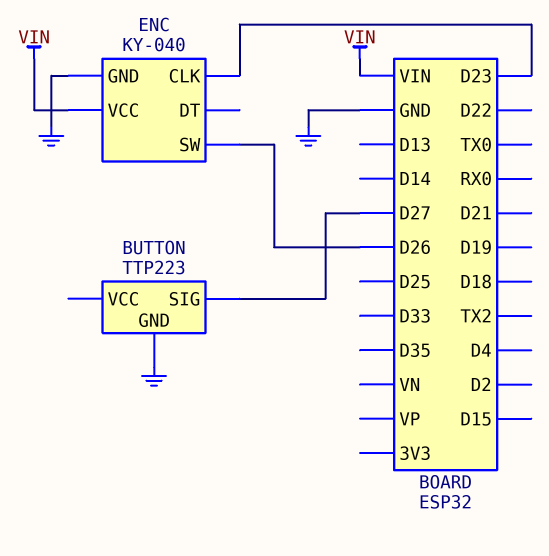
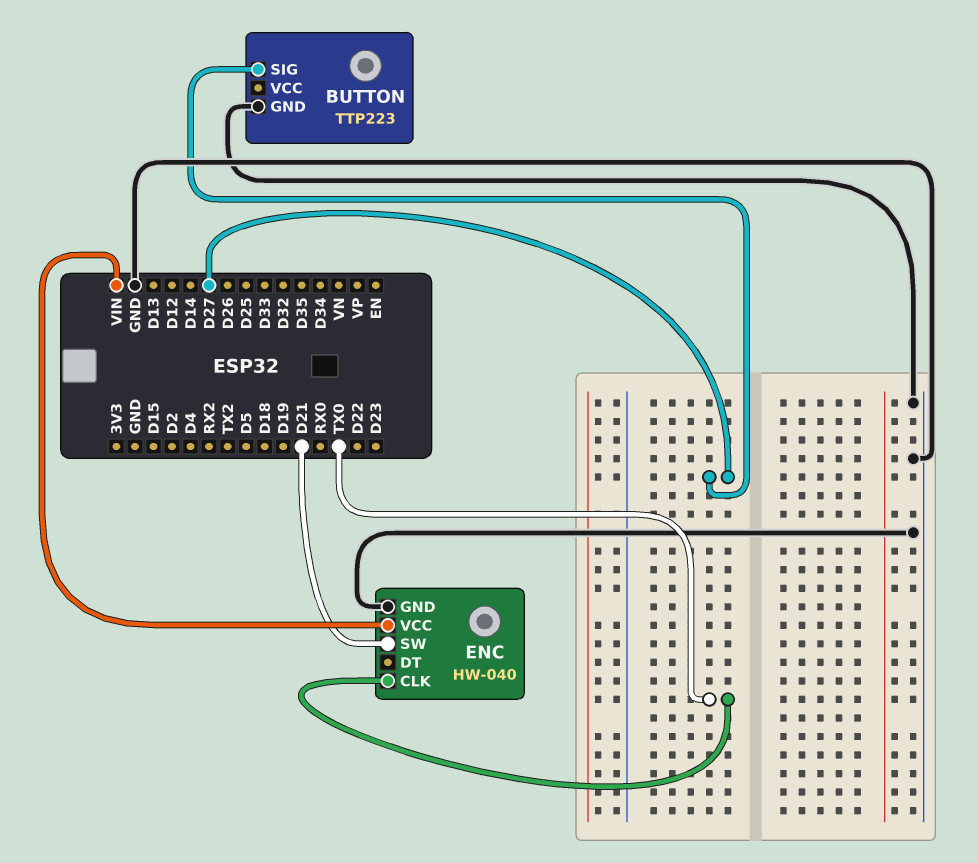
ENC: KY-040 -> HW-040
ENC pin CLK: D23 -> TX0
ENC pin SW: D26 -> D21

